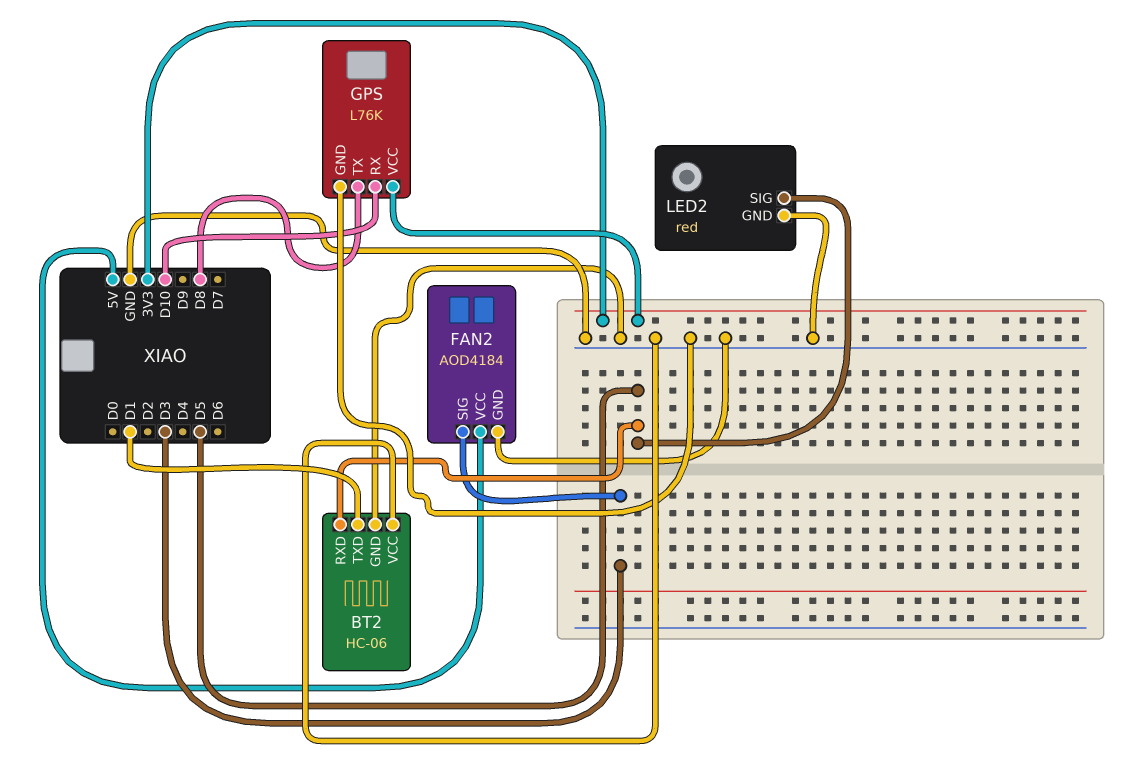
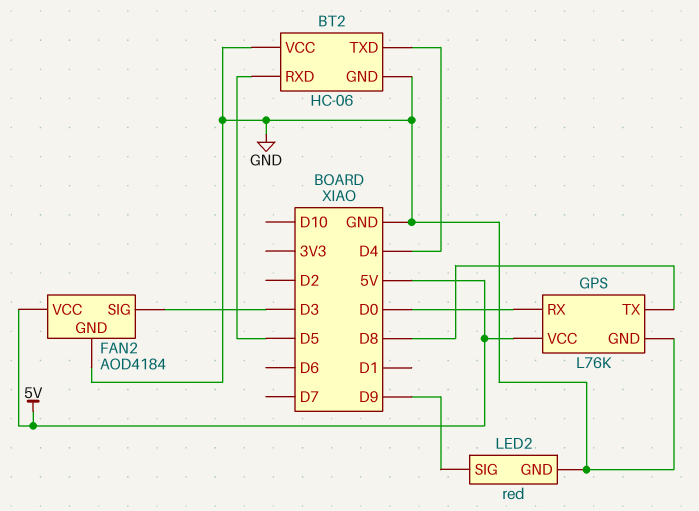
BT2 pin TXD: D1 -> D4
GPS pin RX: D10 -> D0
GPS pin VCC: 3V3 -> 5V
LED2 pin SIG: D5 -> D9

